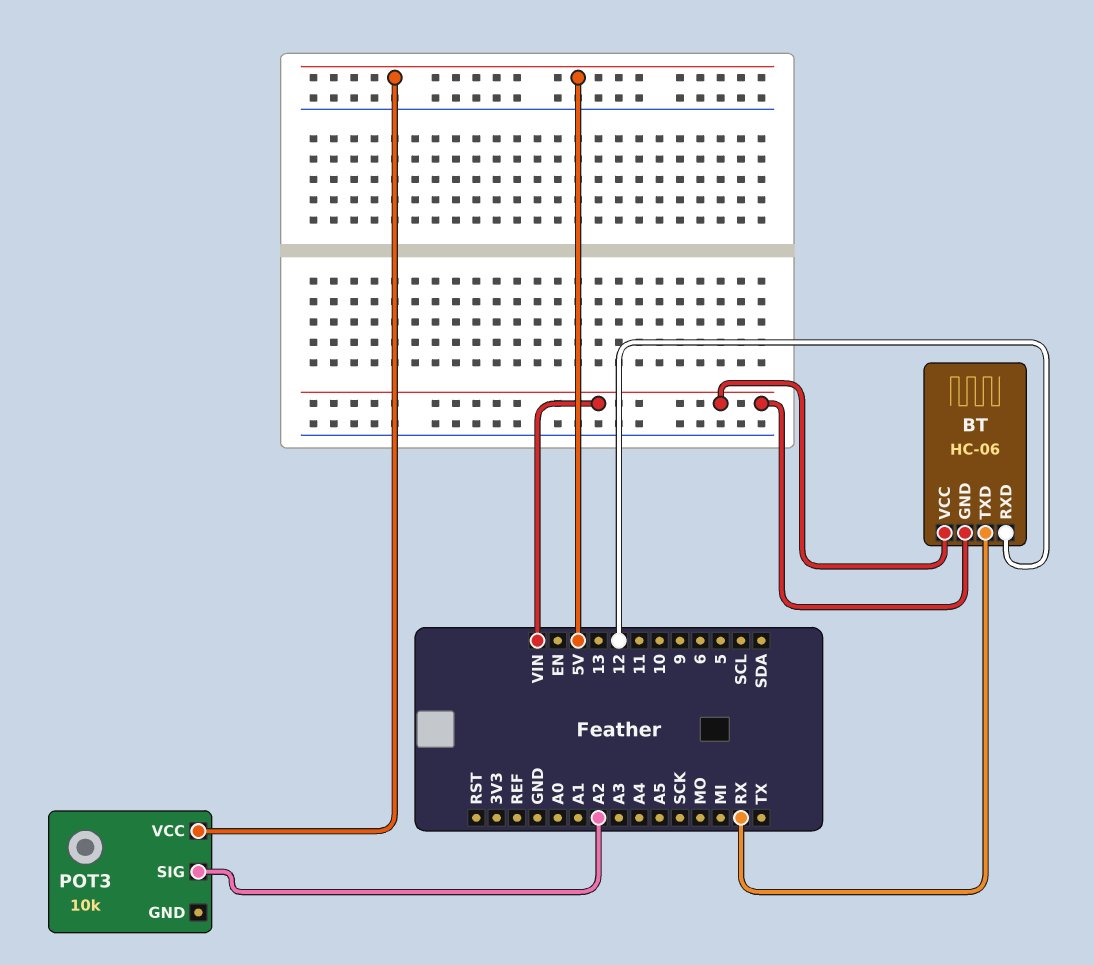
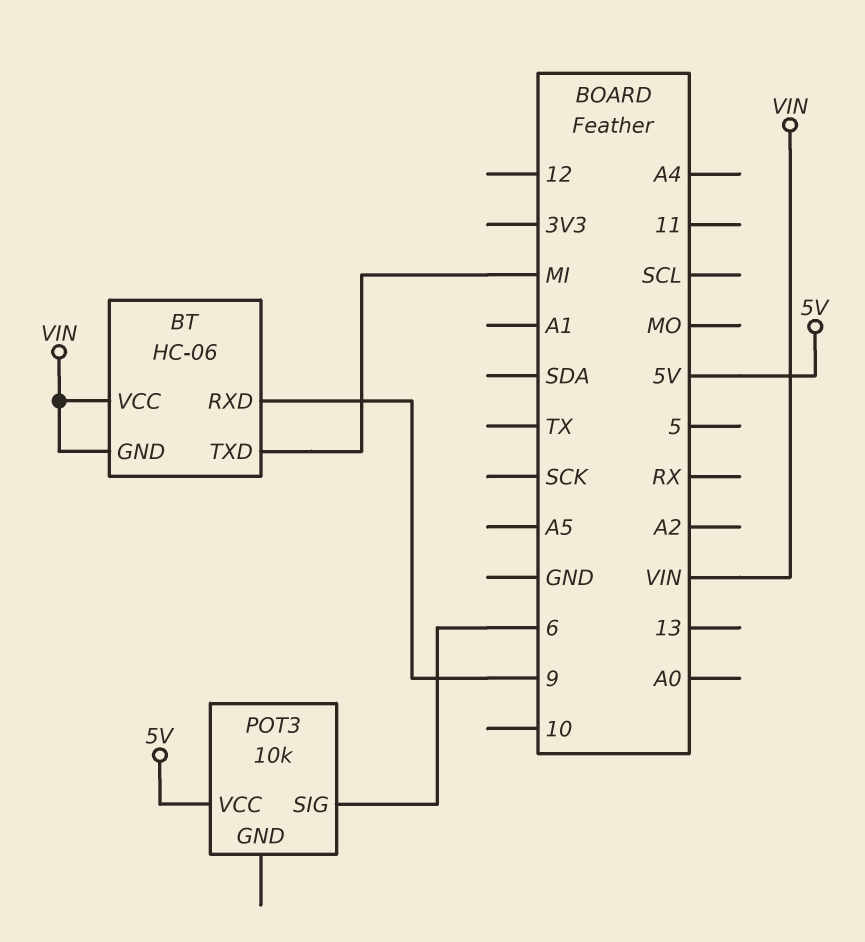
BT pin RXD: 12 -> 9
BT pin TXD: RX -> MI
POT3 pin SIG: A2 -> 6

